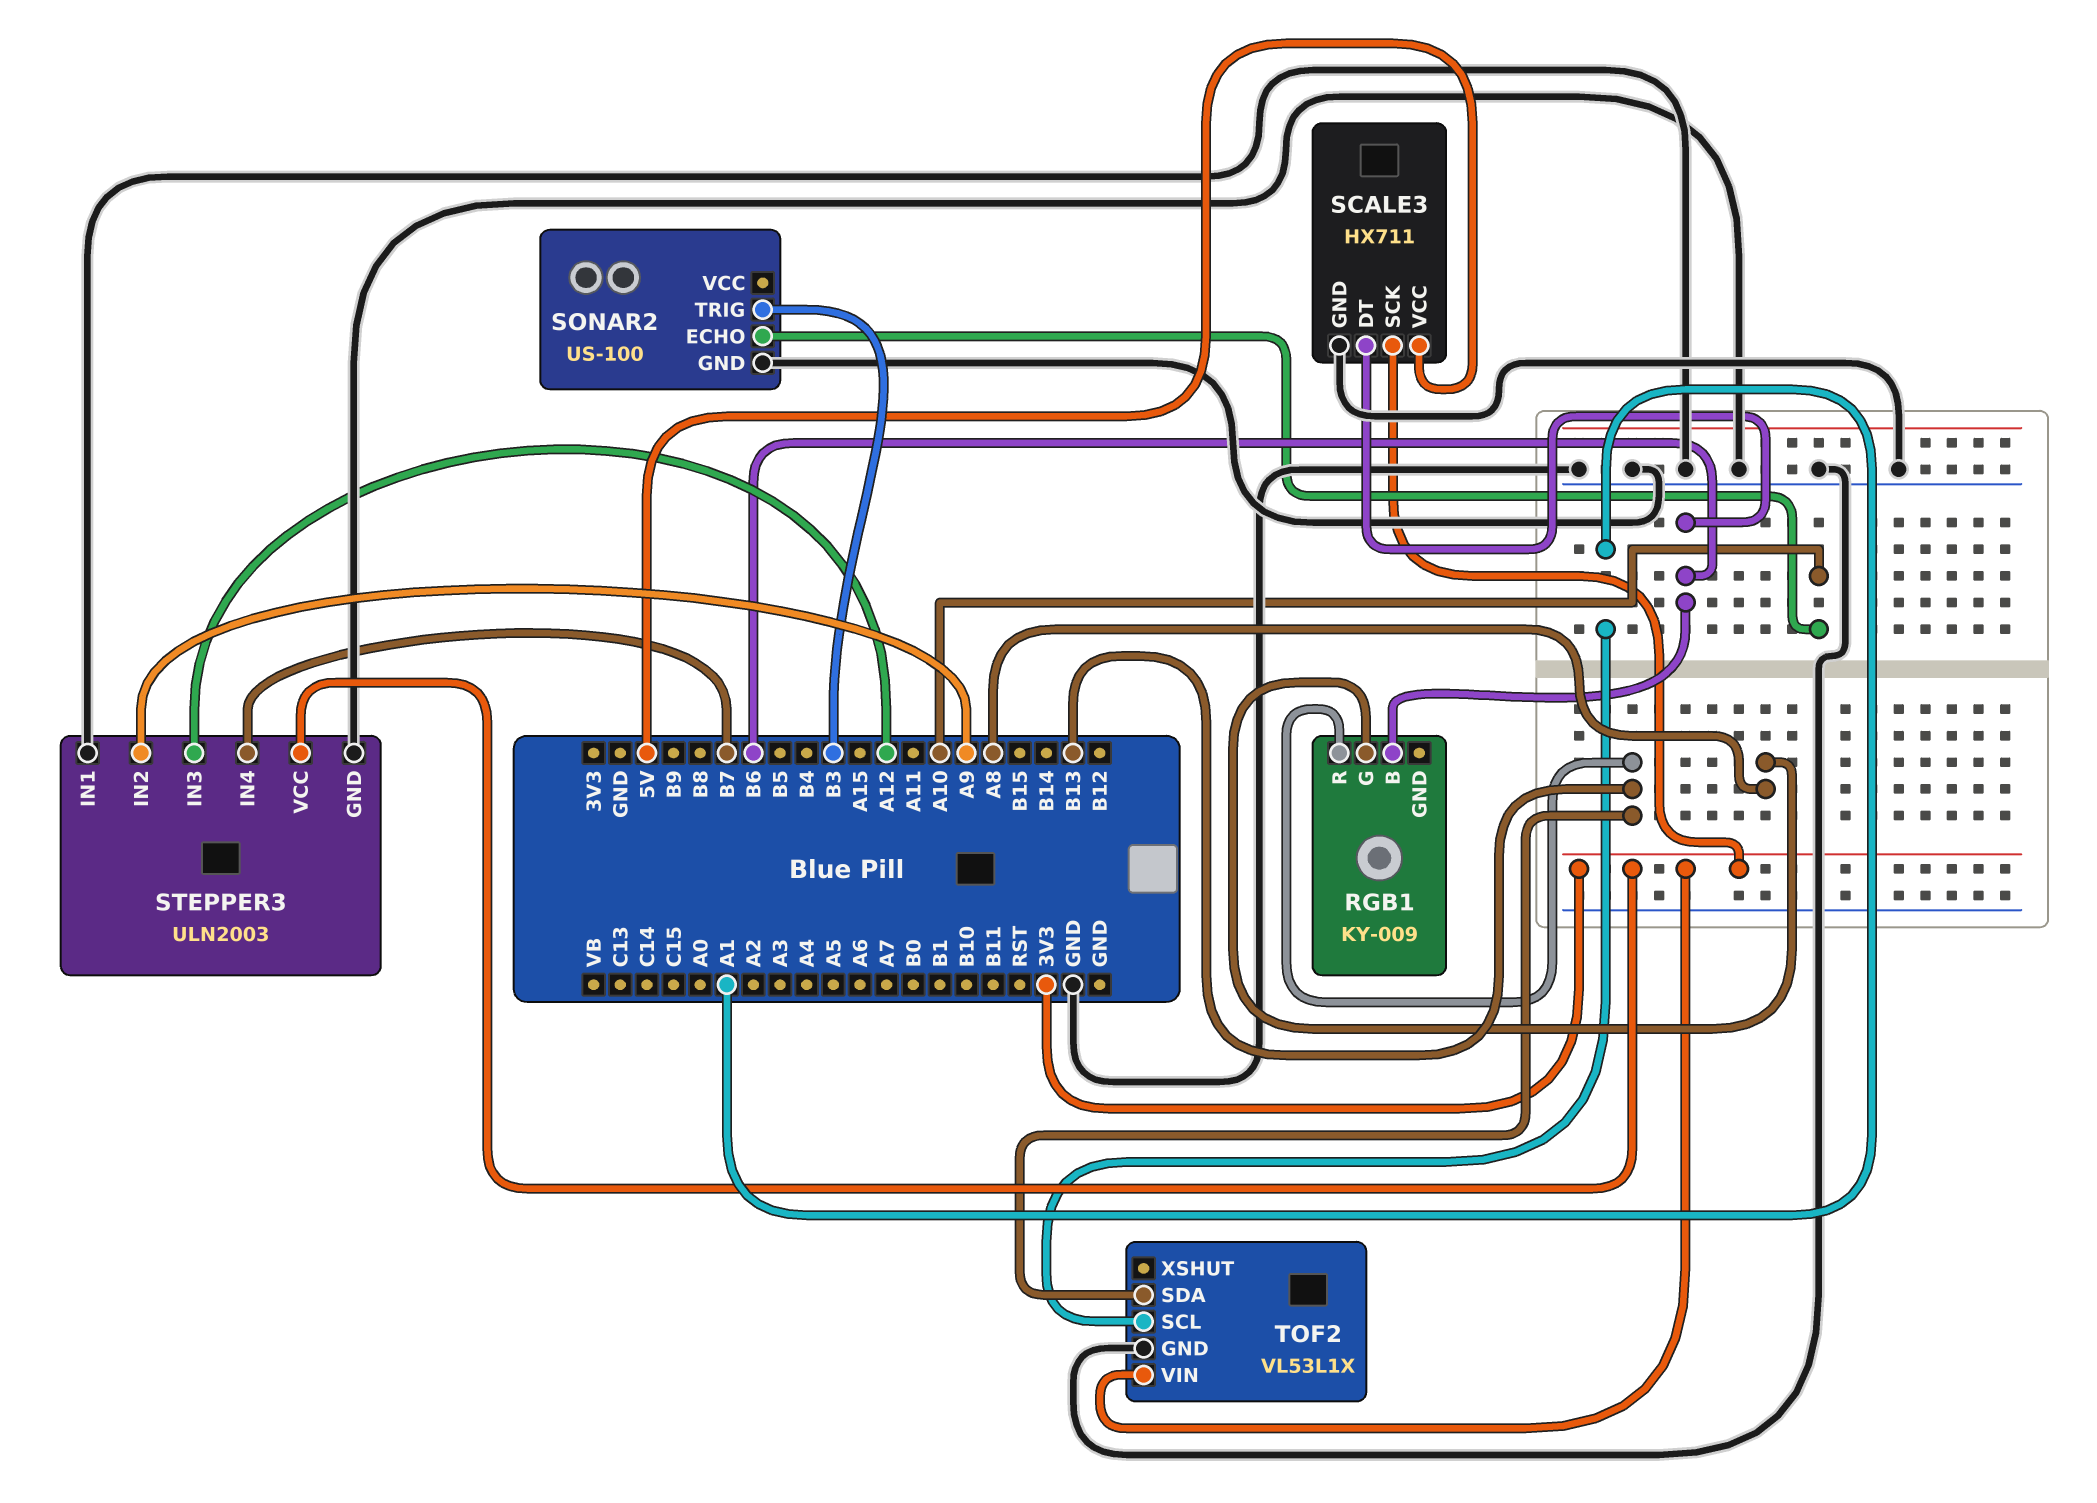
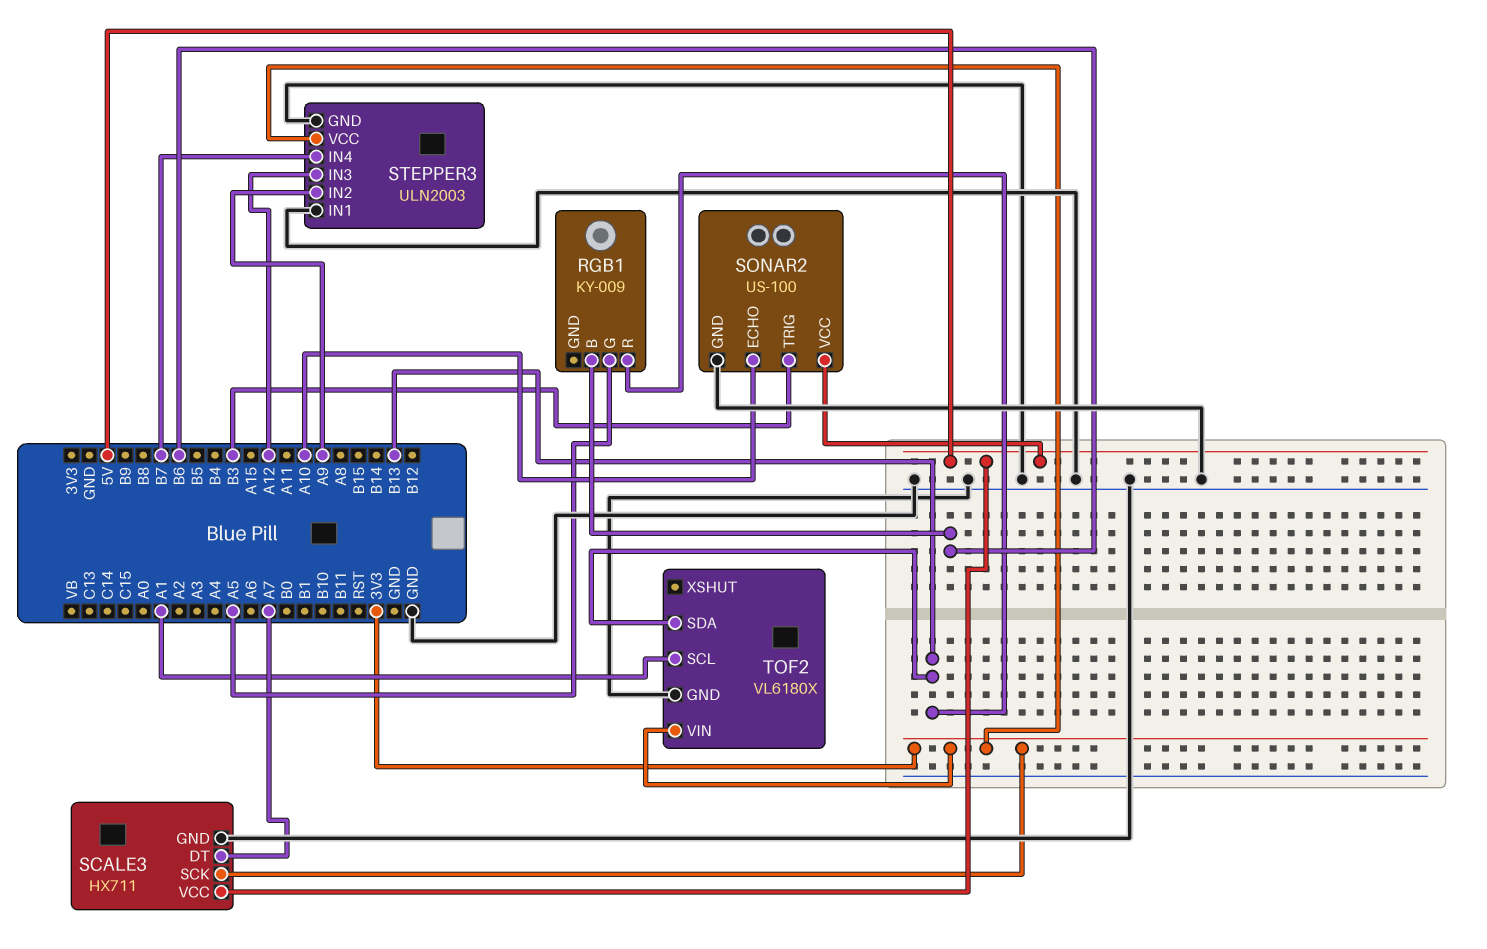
RGB1 pin G: A8 -> A5
SCALE3 pin DT: B6 -> A7
SONAR2 pin VCC: none -> 5V
TOF2: VL53L1X -> VL6180X

